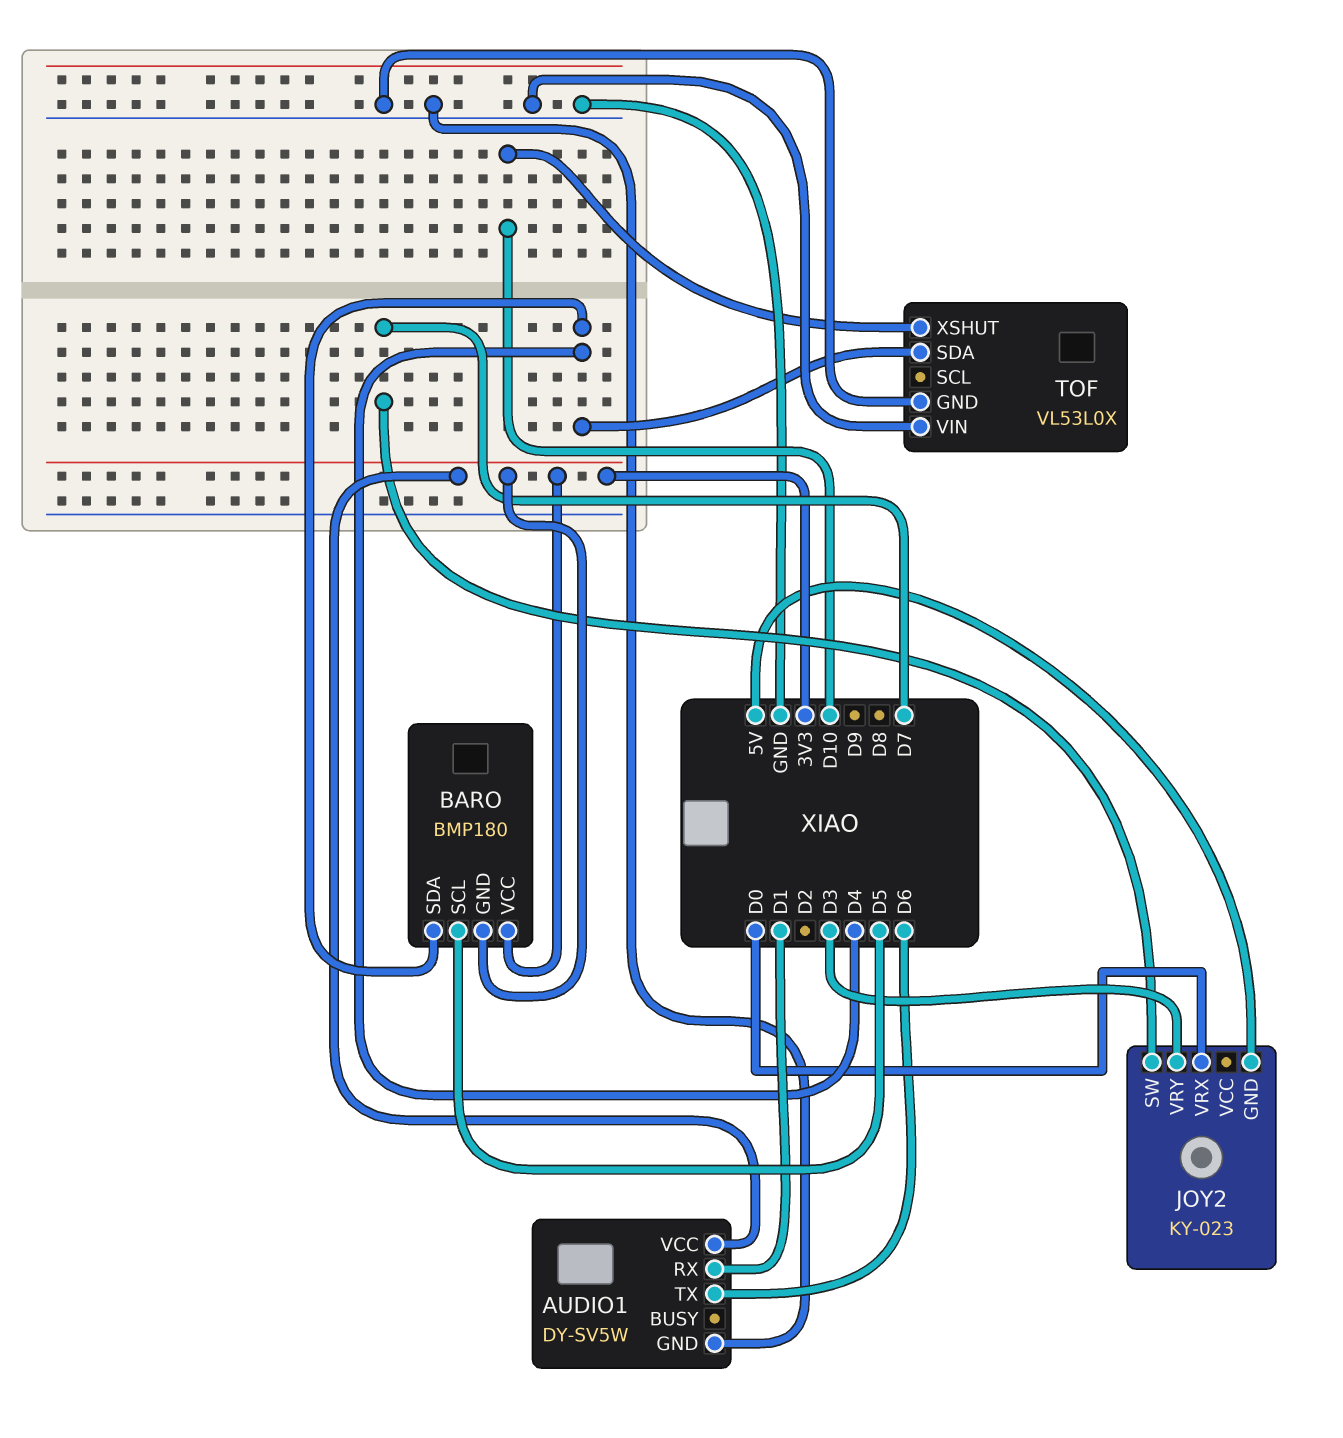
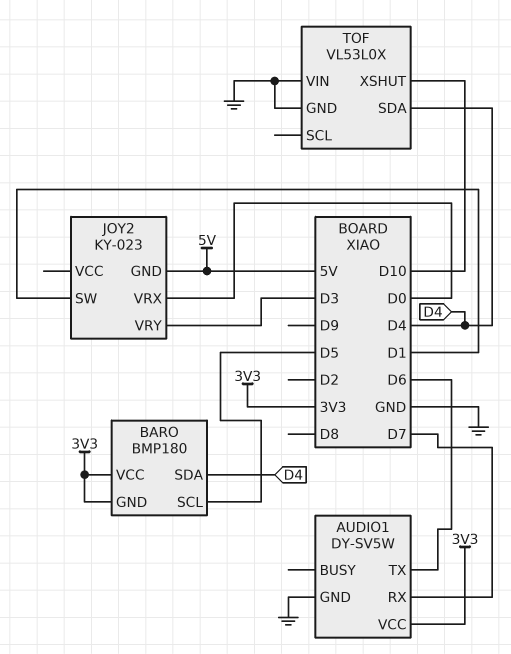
AUDIO1 pin RX: D1 -> D7
JOY2 pin SW: D7 -> D1

